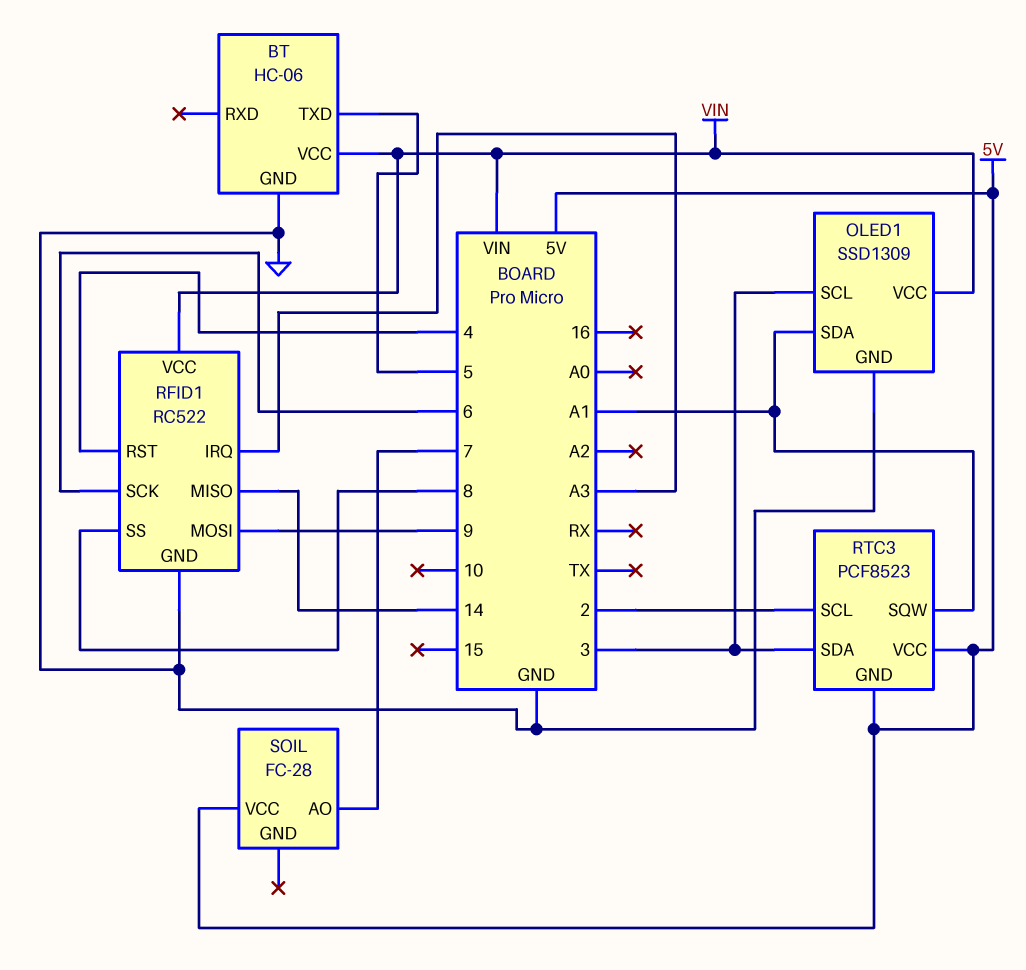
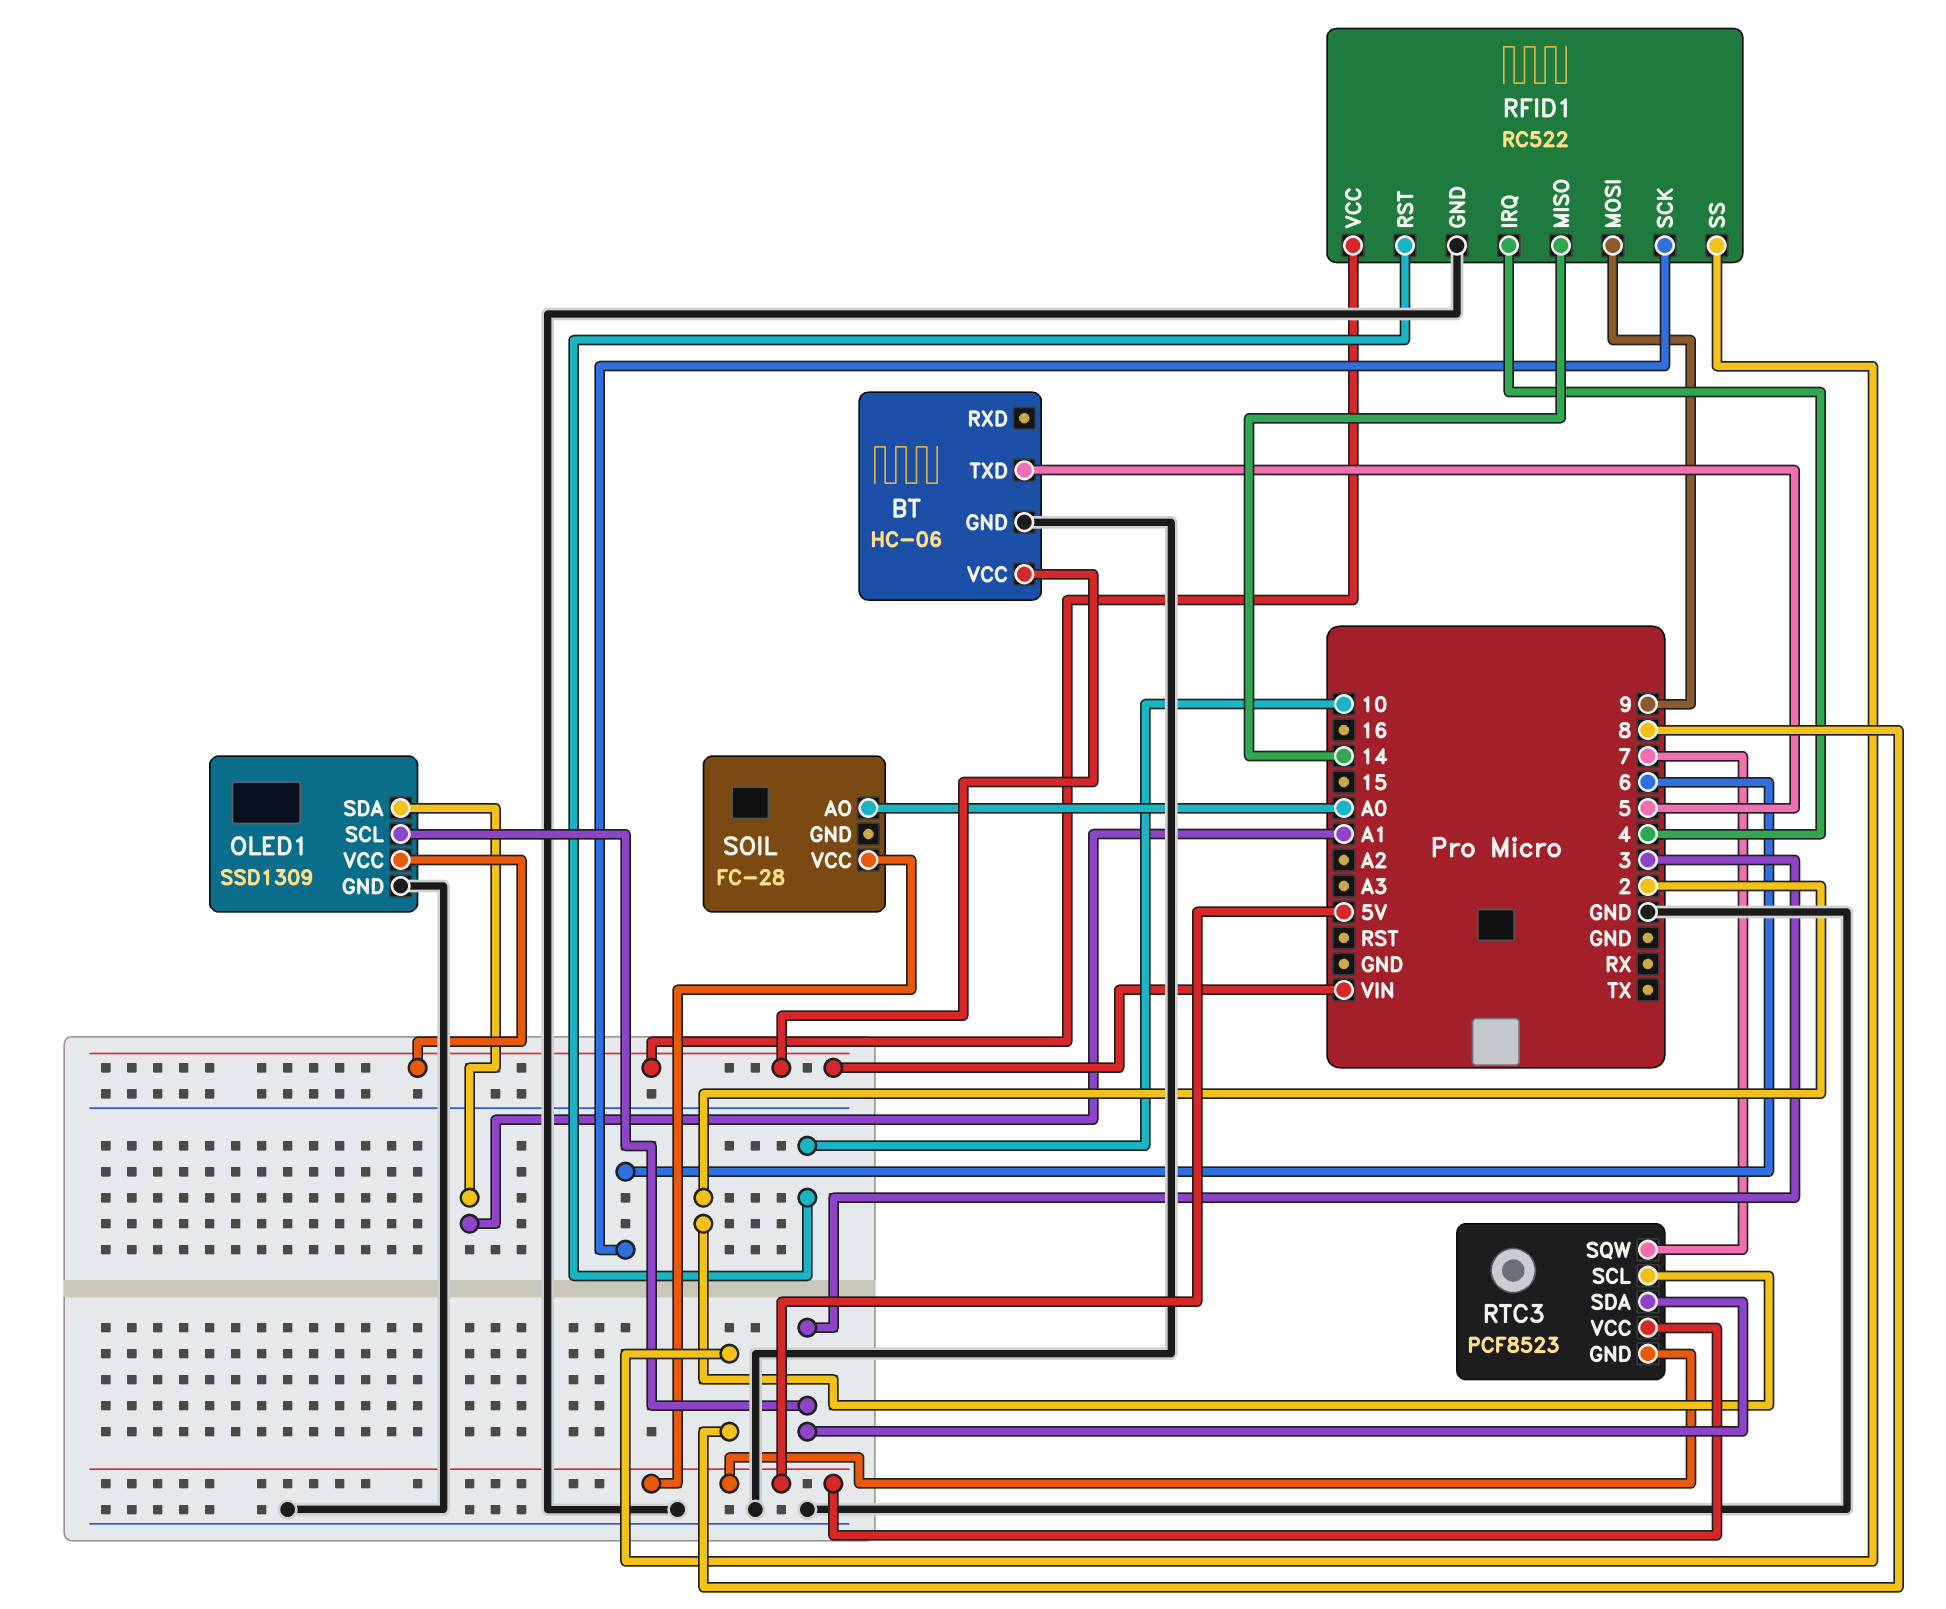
RFID1 pin IRQ: A3 -> 4
RFID1 pin RST: 4 -> 10
RTC3 pin SQW: A1 -> 7
SOIL pin AO: 7 -> A0

